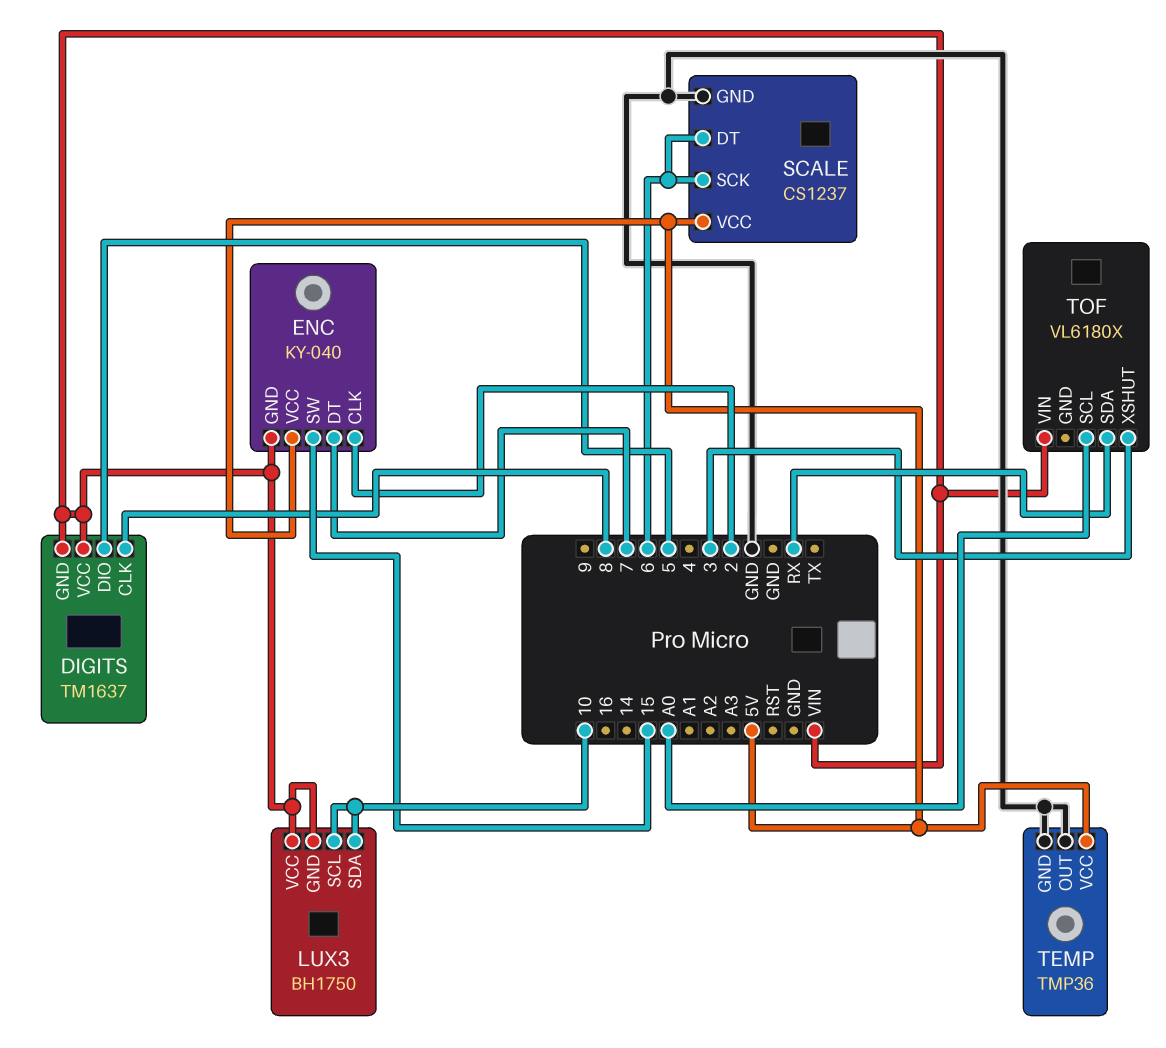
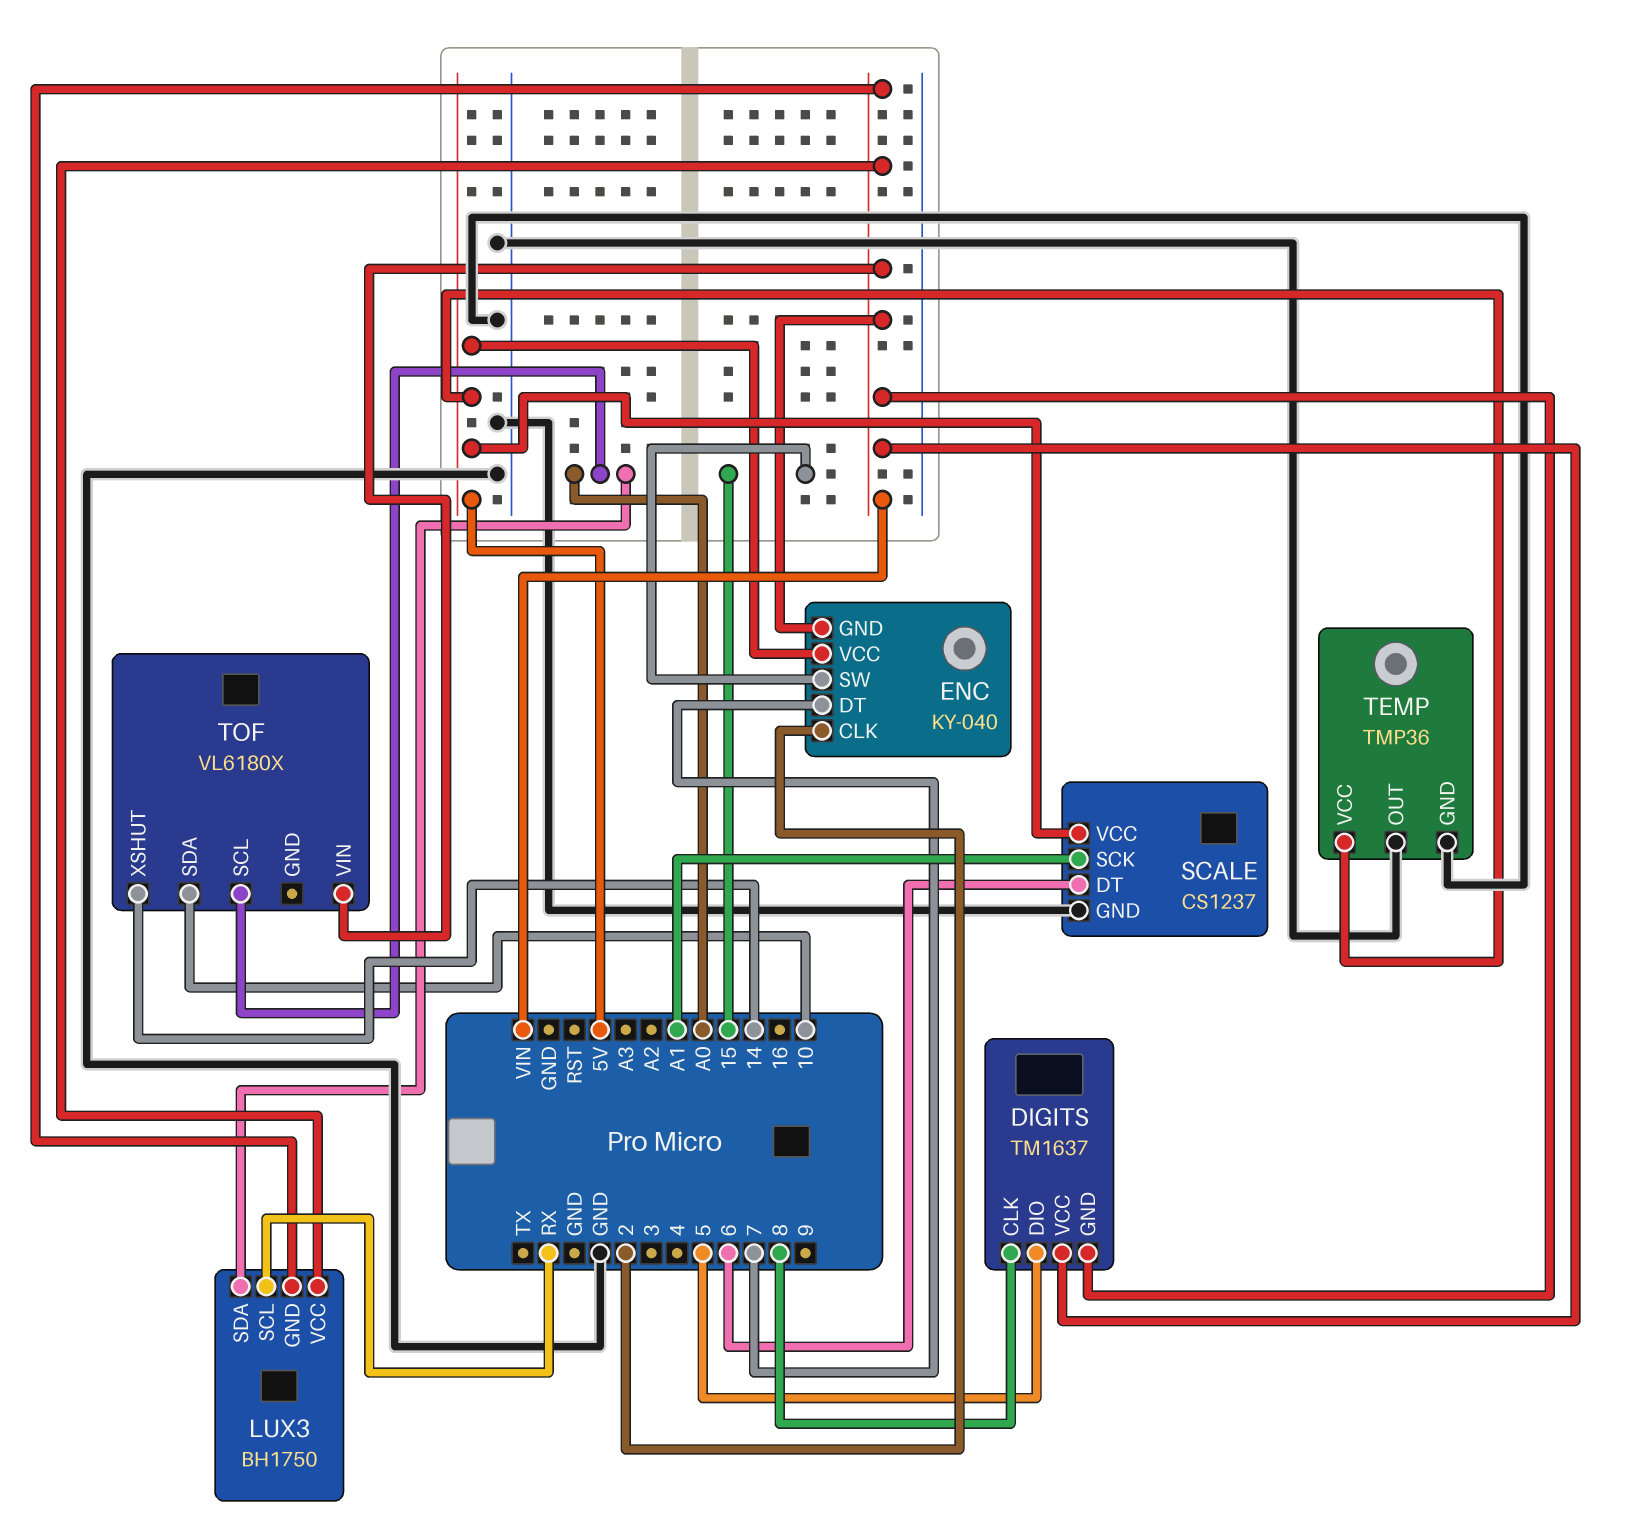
LUX3 pin SCL: 10 -> RX
LUX3 pin SDA: 10 -> A0
SCALE pin SCK: 6 -> A1
TOF pin SDA: RX -> 10
TOF pin XSHUT: 3 -> 14

